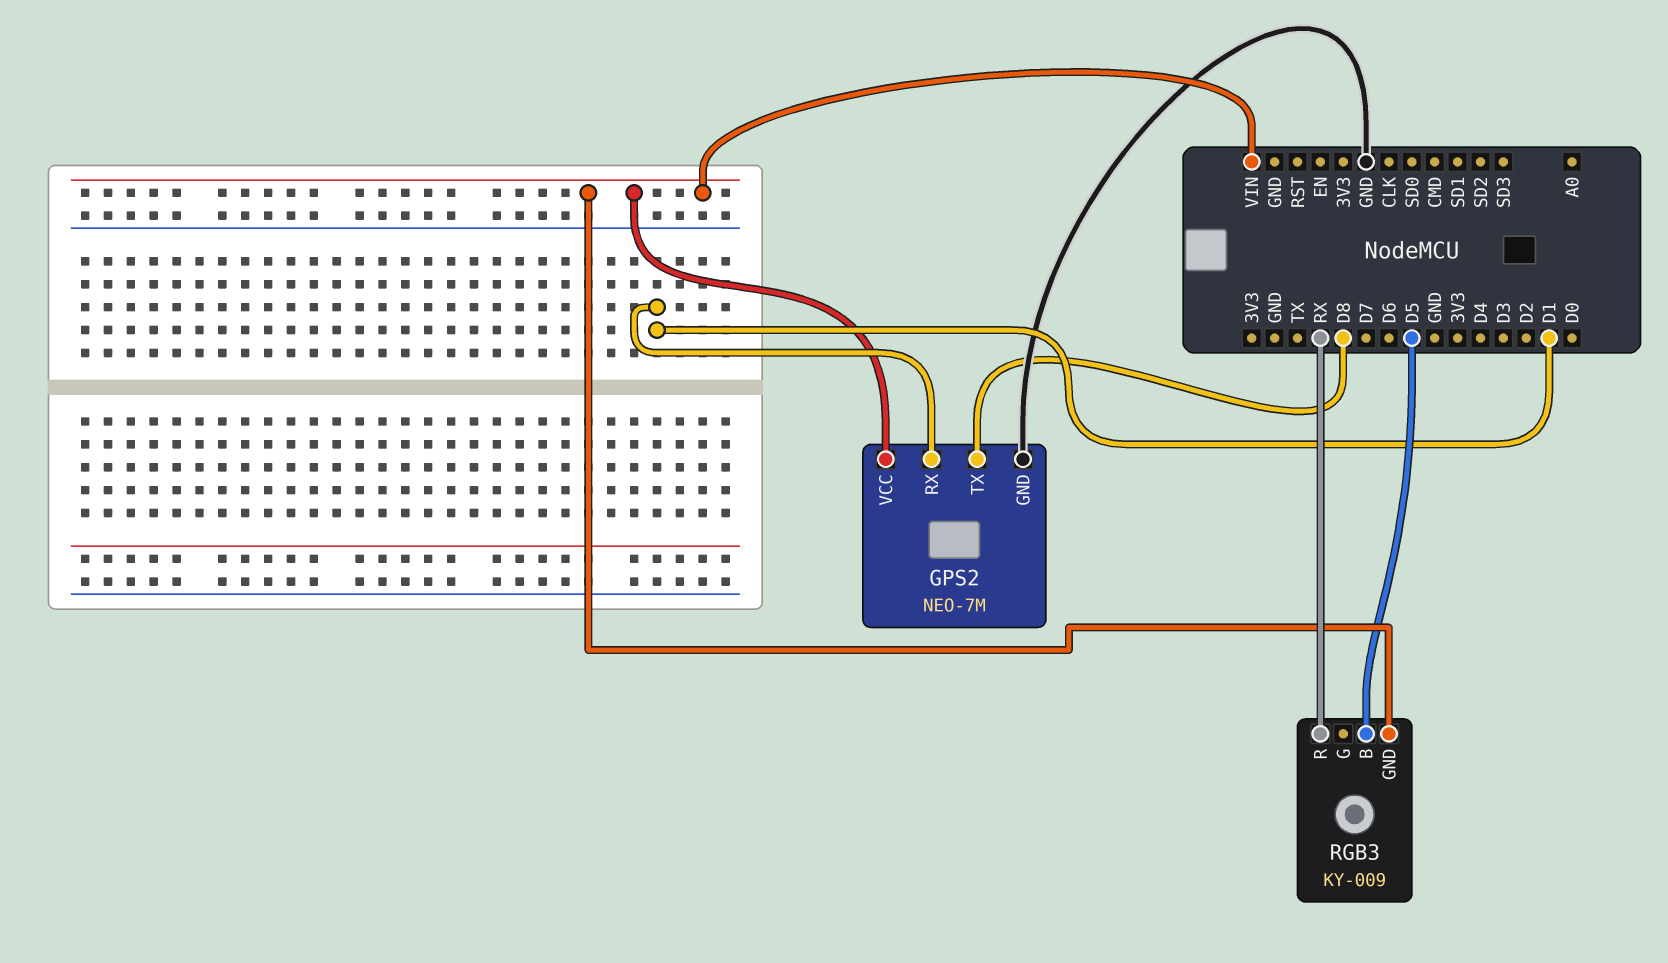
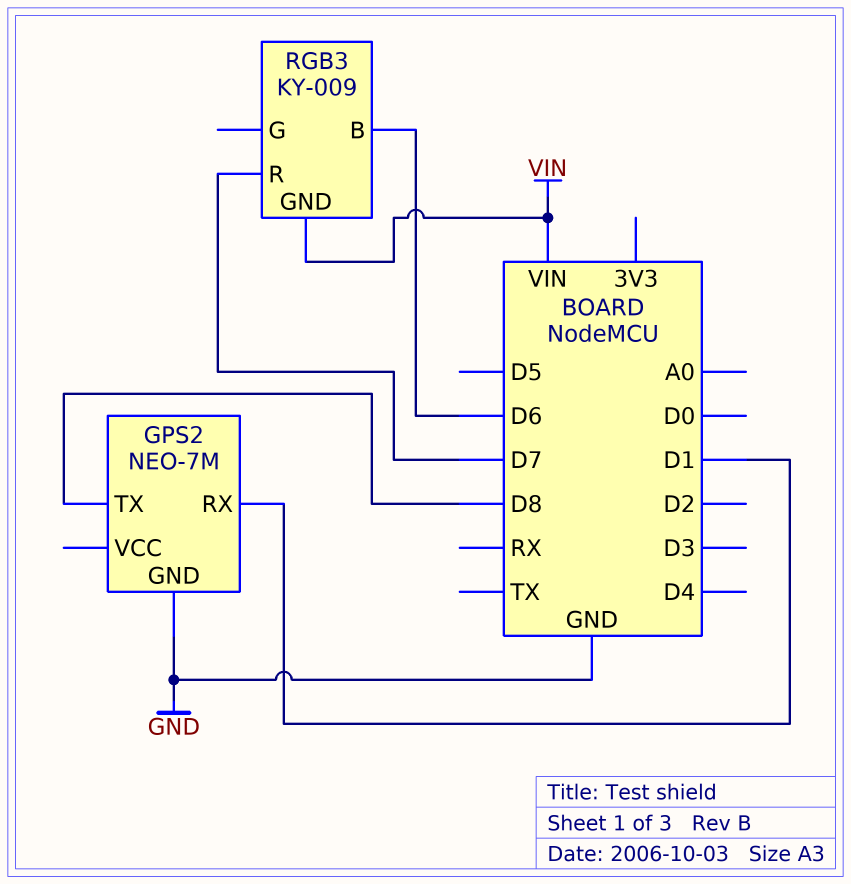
GPS2 pin VCC: VIN -> none
RGB3 pin B: D5 -> D6
RGB3 pin R: RX -> D7

